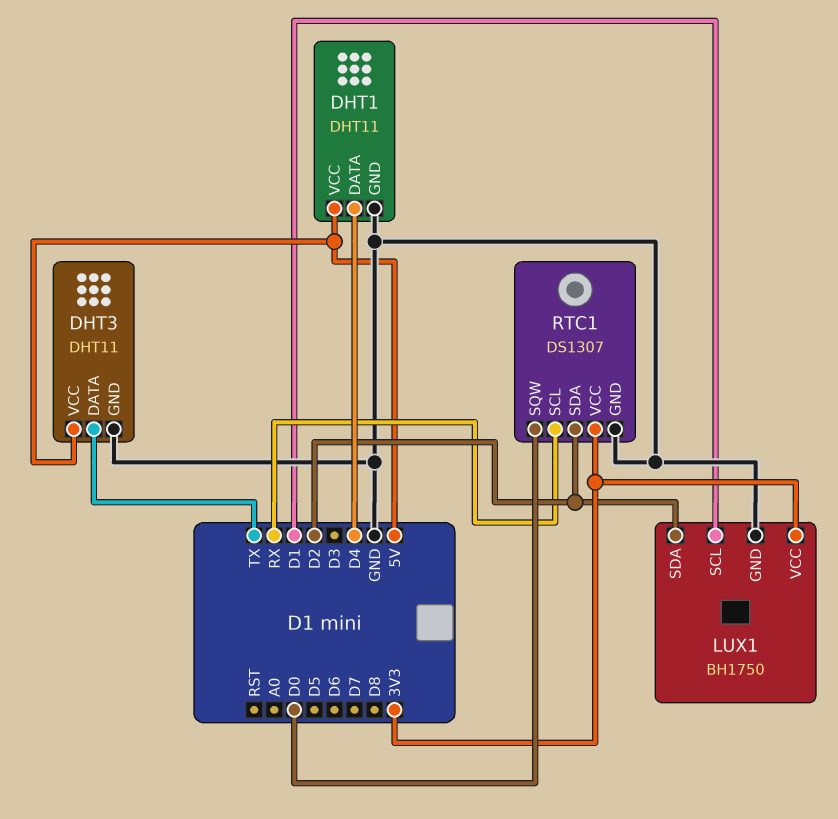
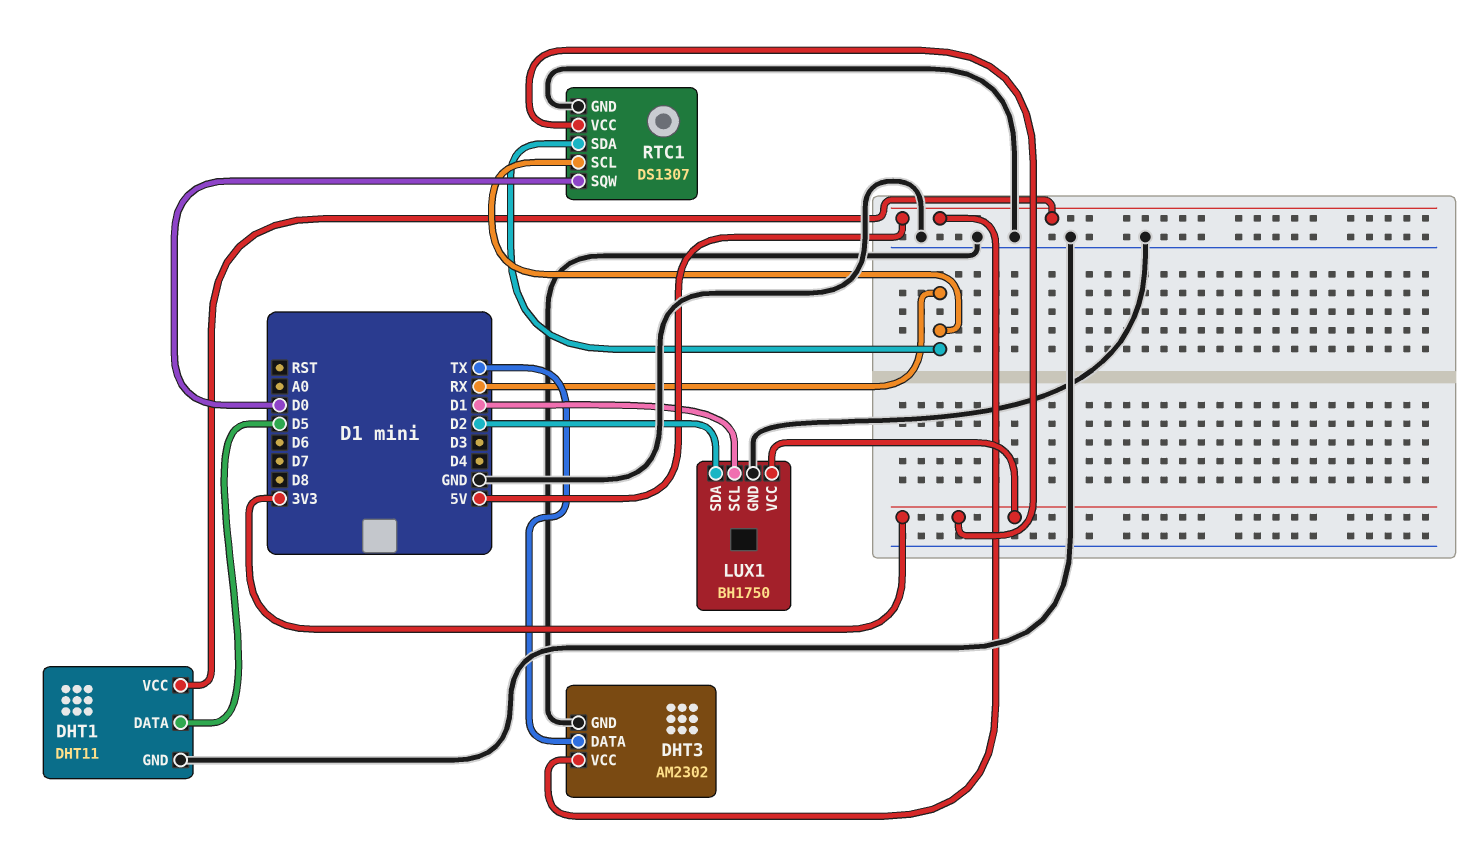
DHT1 pin DATA: D4 -> D5
DHT3: DHT11 -> AM2302
RTC1 pin SDA: D2 -> RX

